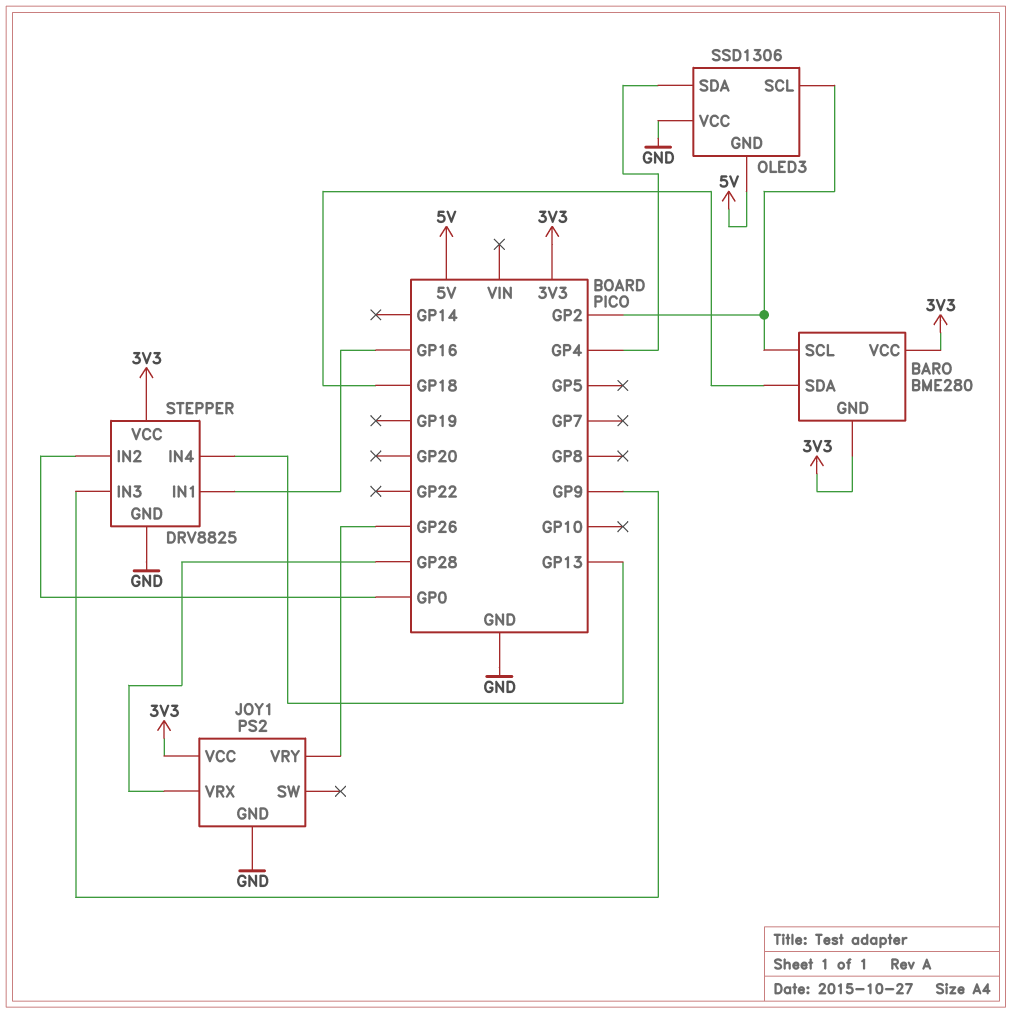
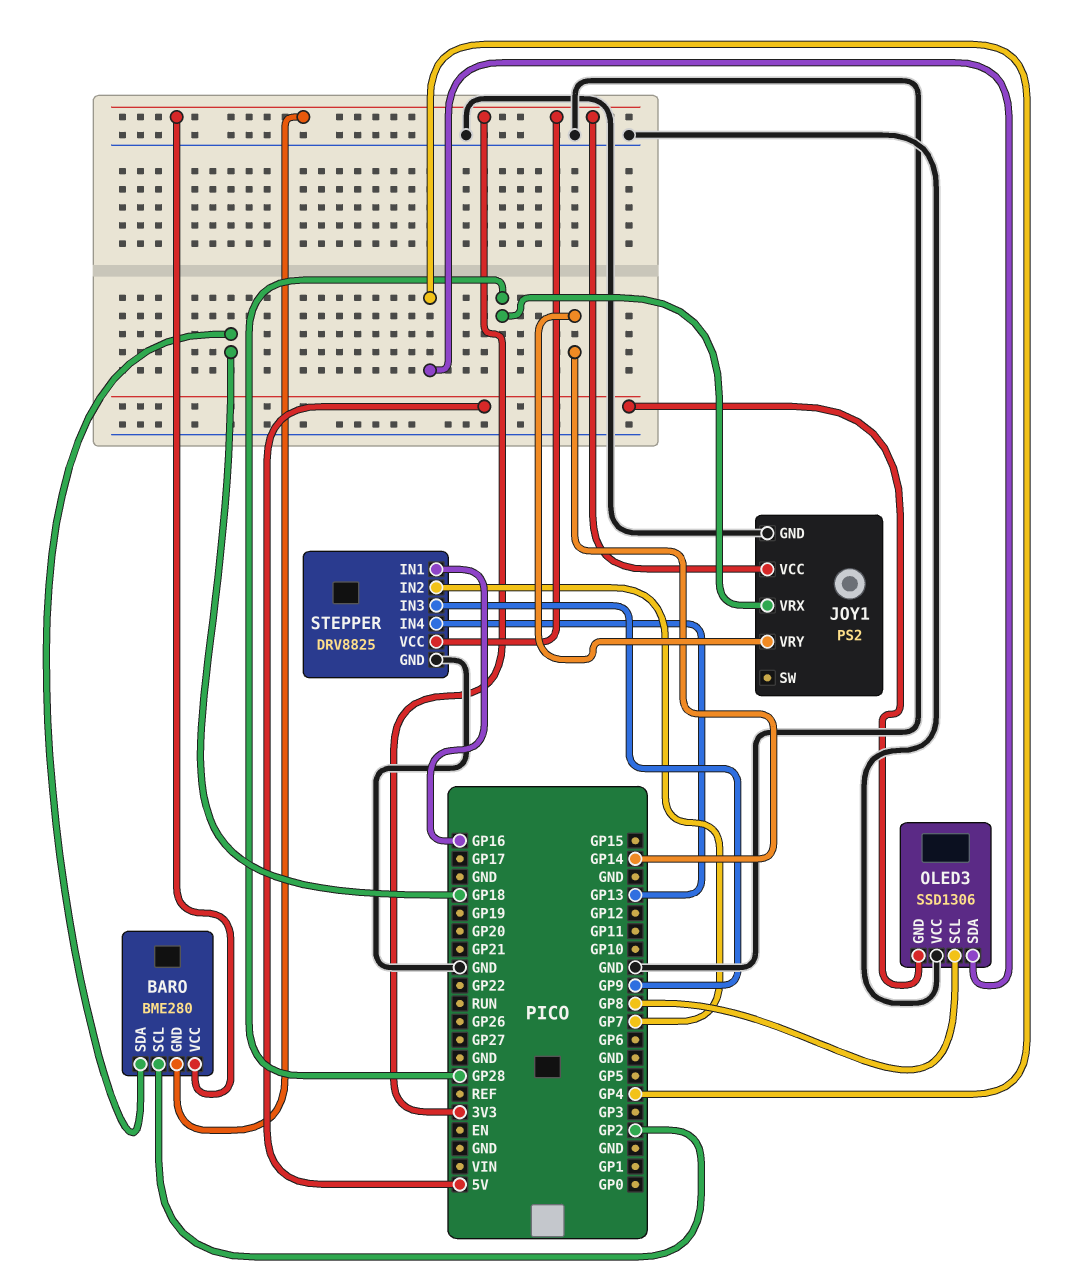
JOY1 pin VRY: GP26 -> GP14
OLED3 pin SCL: GP2 -> GP8
STEPPER pin IN2: GP0 -> GP7

